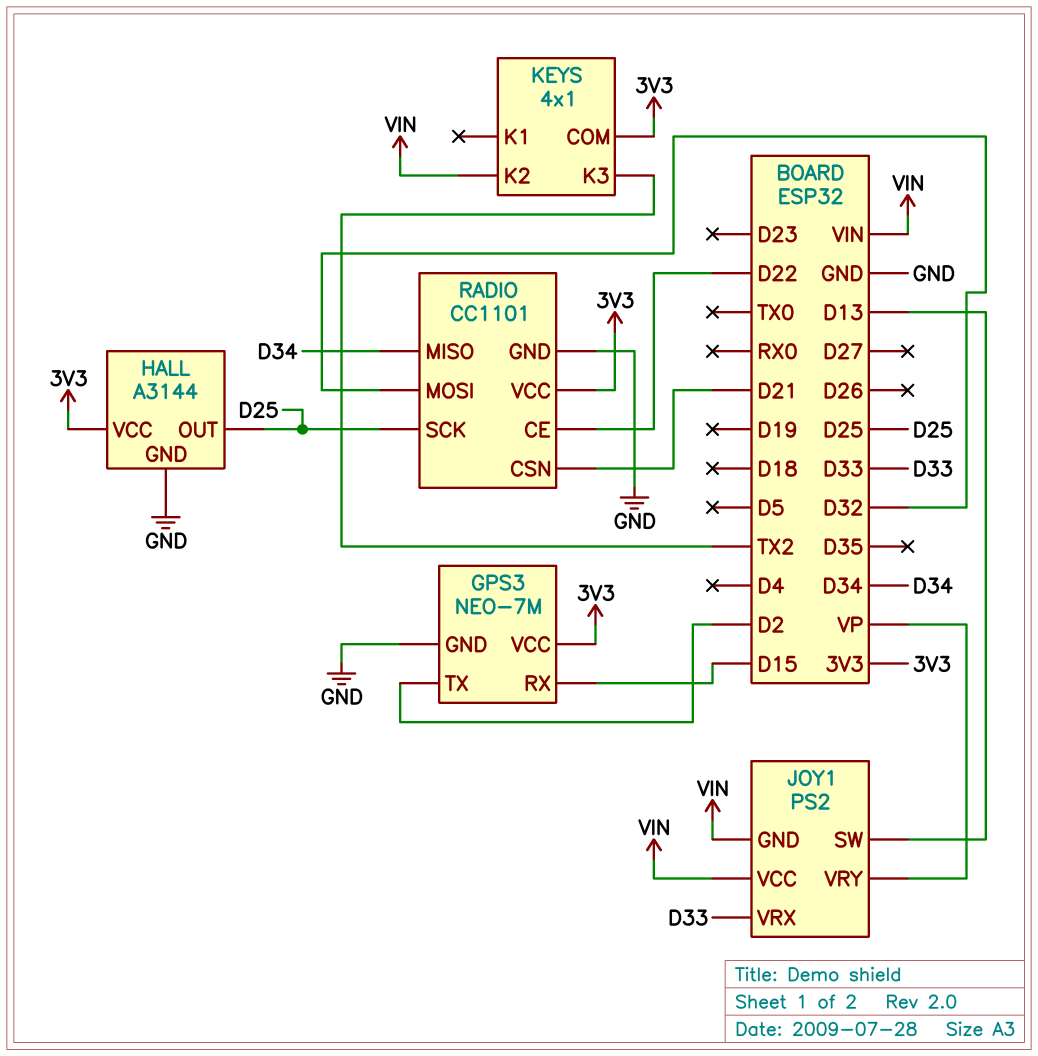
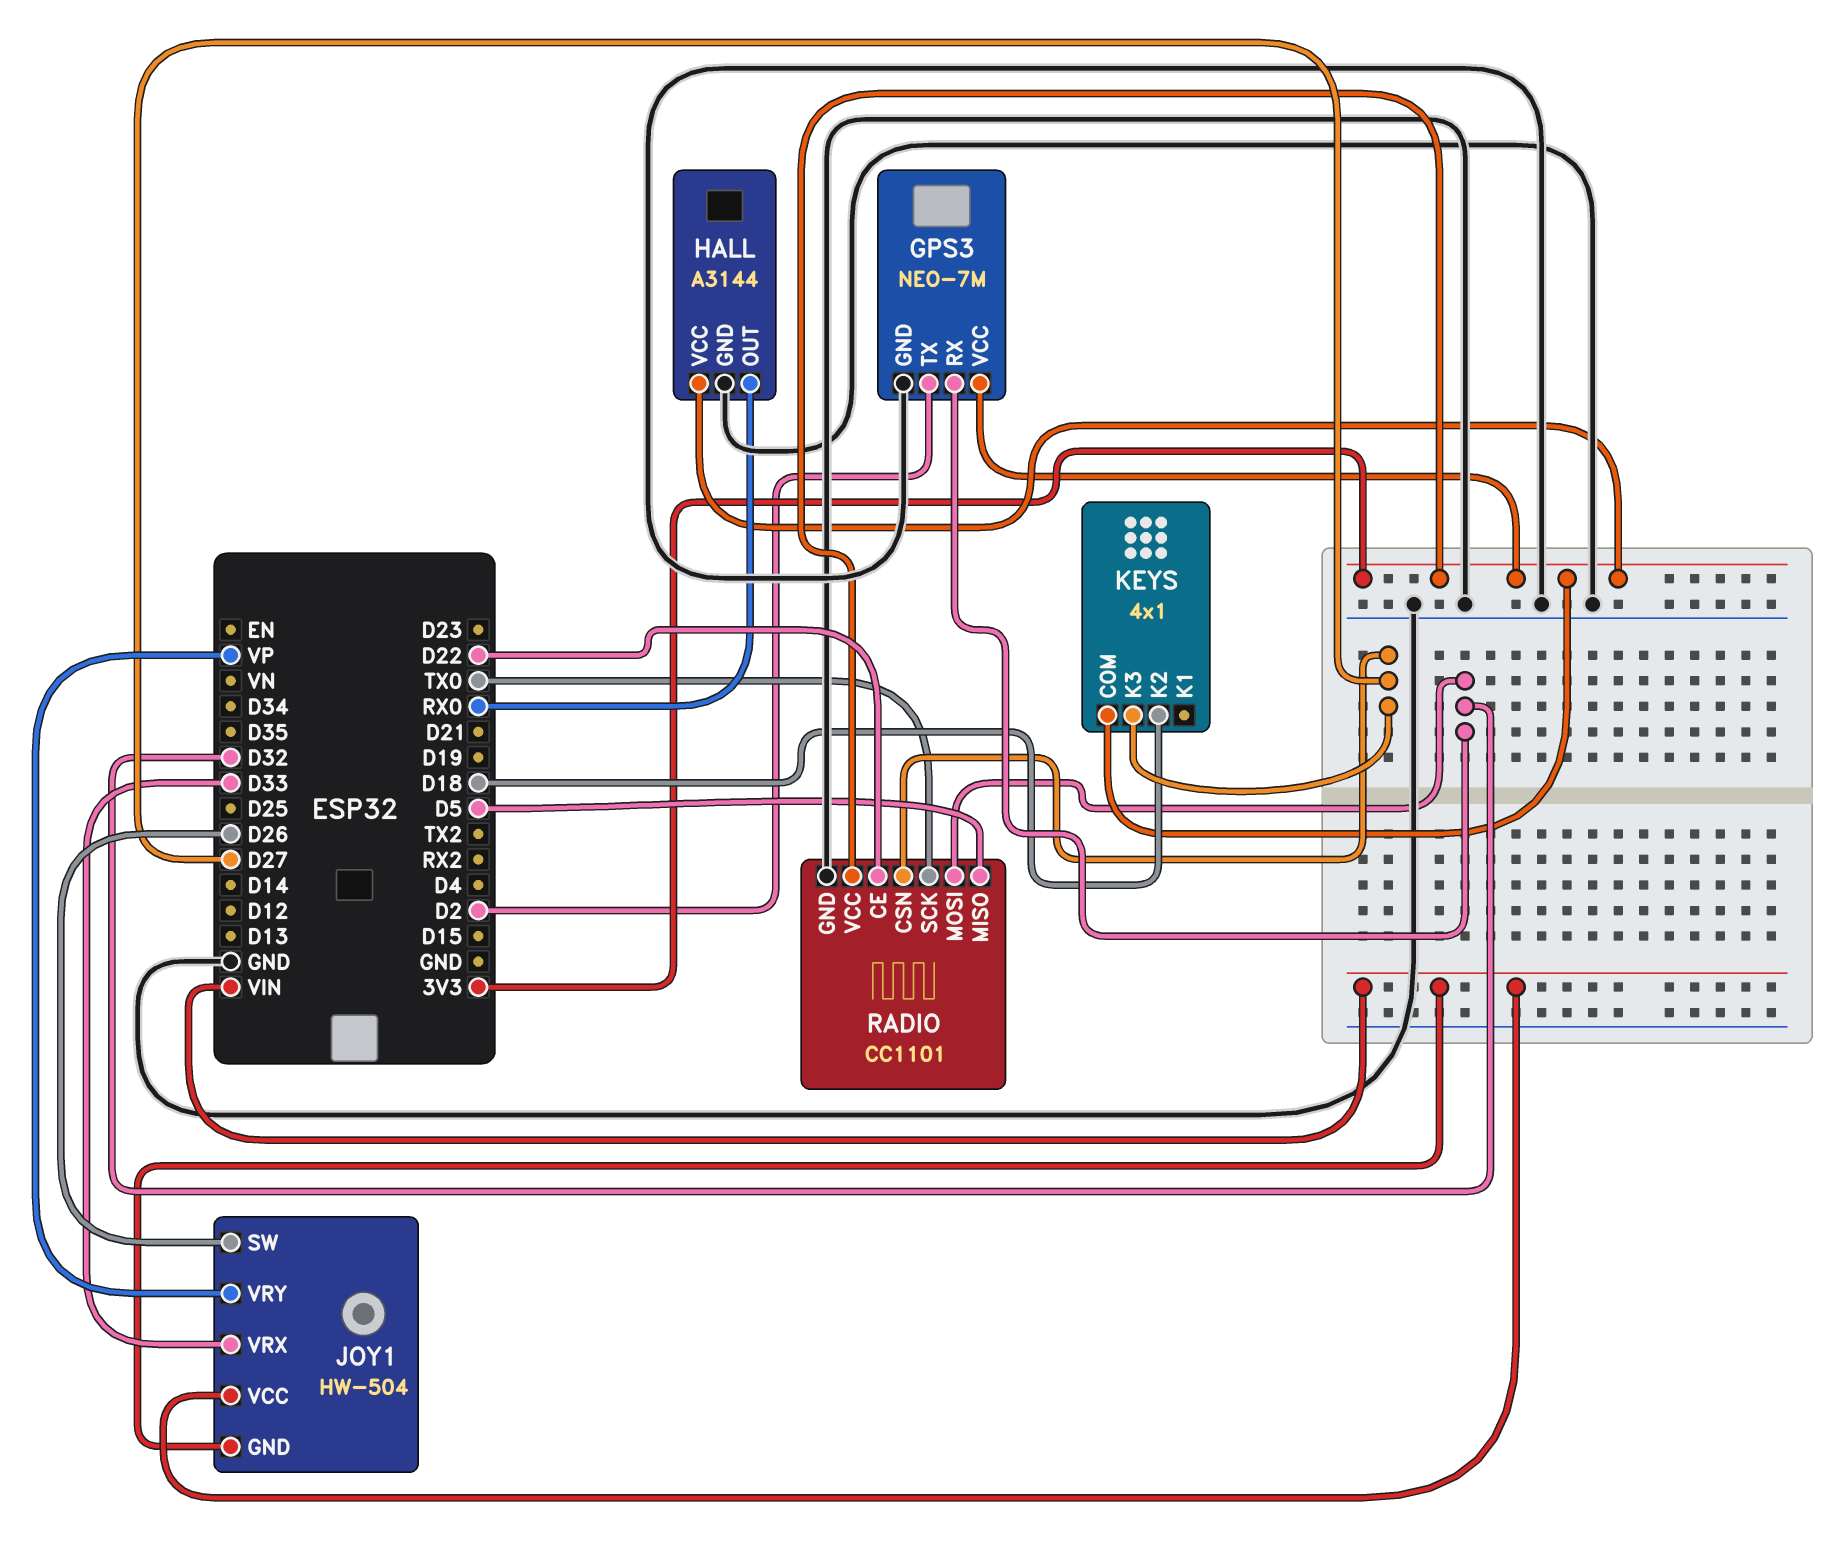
GPS3 pin RX: D15 -> D32
HALL pin OUT: D25 -> RX0
JOY1: PS2 -> HW-504
JOY1 pin SW: D13 -> D26
KEYS pin K2: VIN -> D18
KEYS pin K3: TX2 -> D27
RADIO pin CSN: D21 -> D27
RADIO pin MISO: D34 -> D5
RADIO pin SCK: D25 -> TX0

